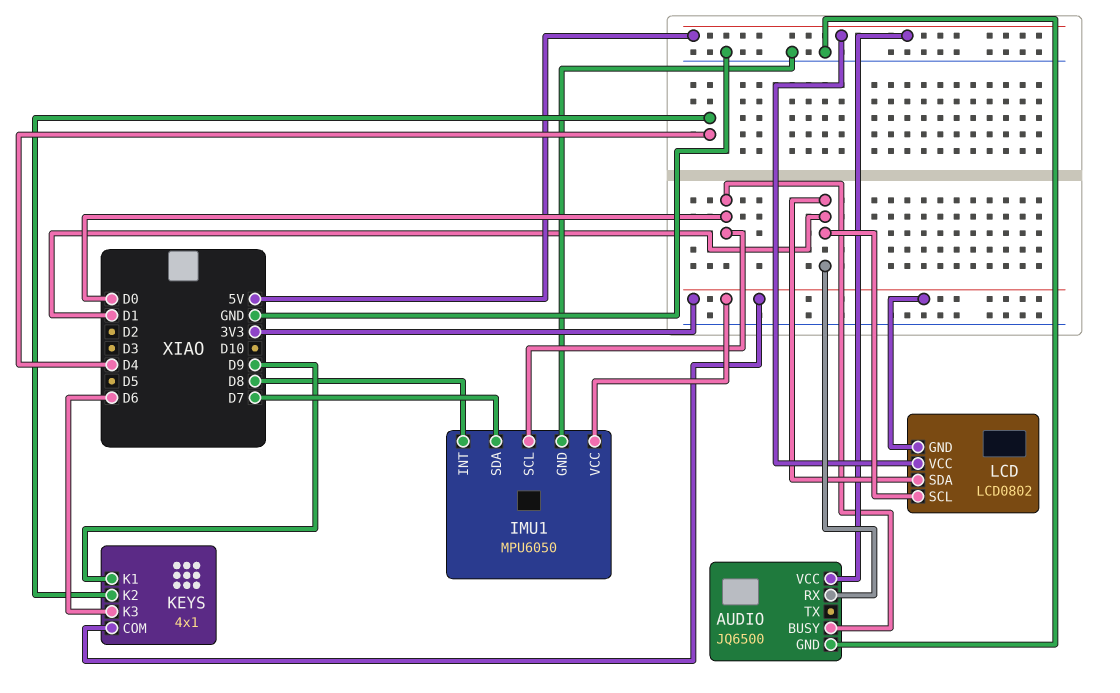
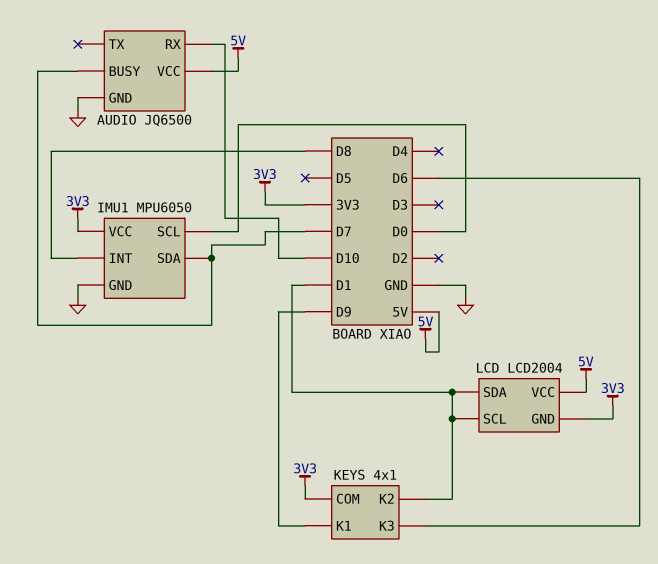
AUDIO pin BUSY: D0 -> D7
AUDIO pin RX: D1 -> D10
KEYS pin K2: D4 -> D1
LCD: LCD0802 -> LCD2004

